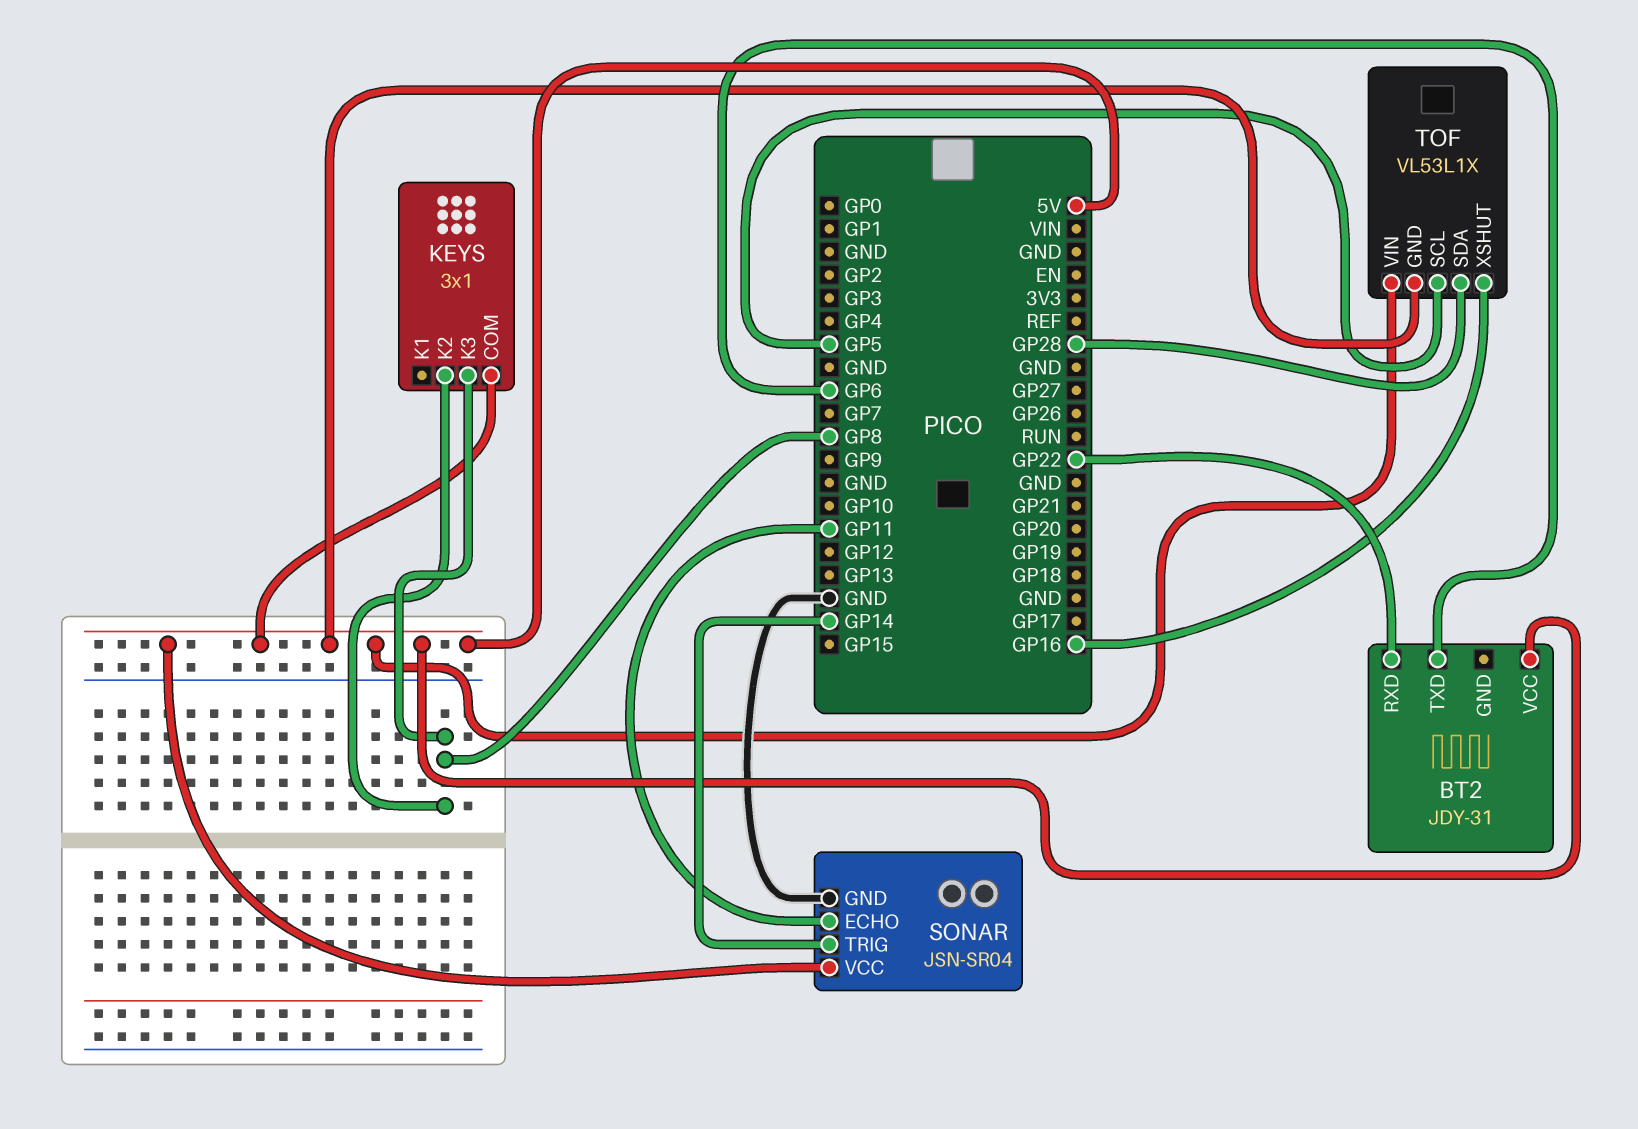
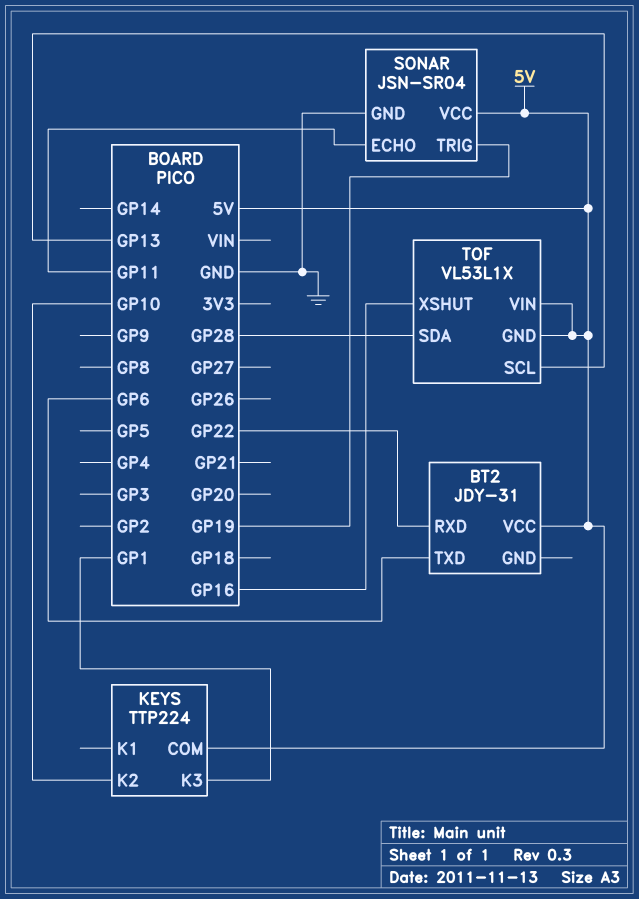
KEYS: 3x1 -> TTP224
KEYS pin K2: GP8 -> GP10
KEYS pin K3: GP8 -> GP1
SONAR pin TRIG: GP14 -> GP19
TOF pin SCL: GP5 -> GP13

